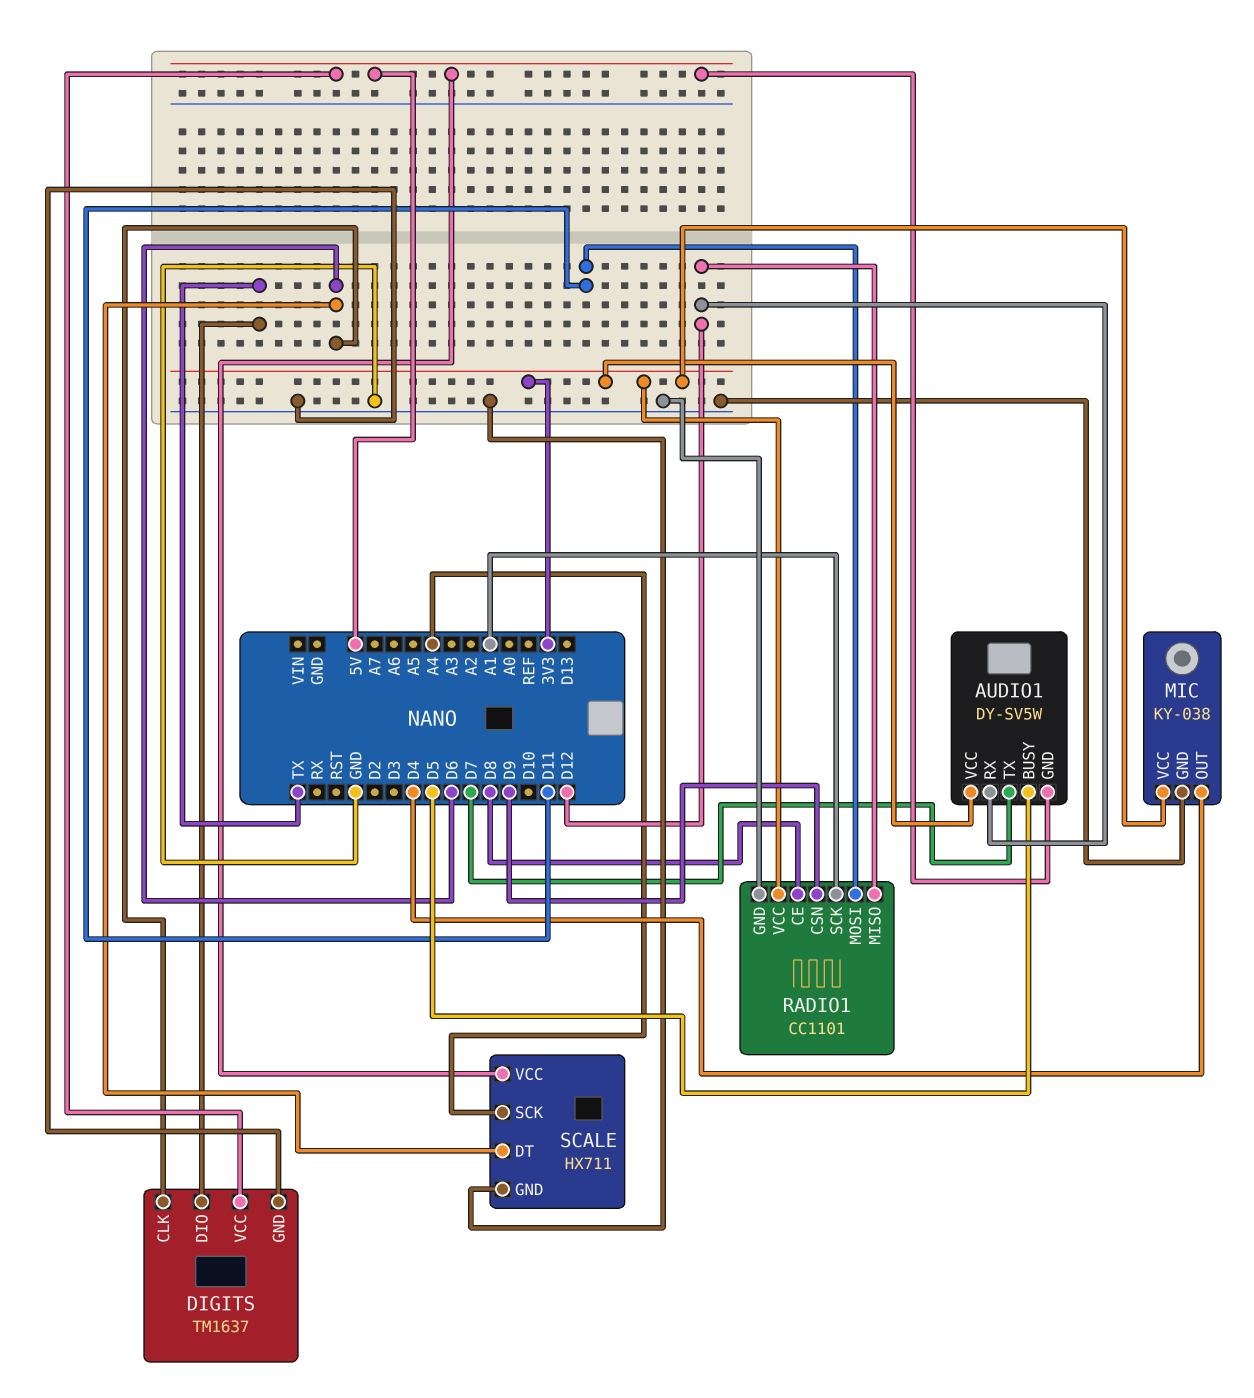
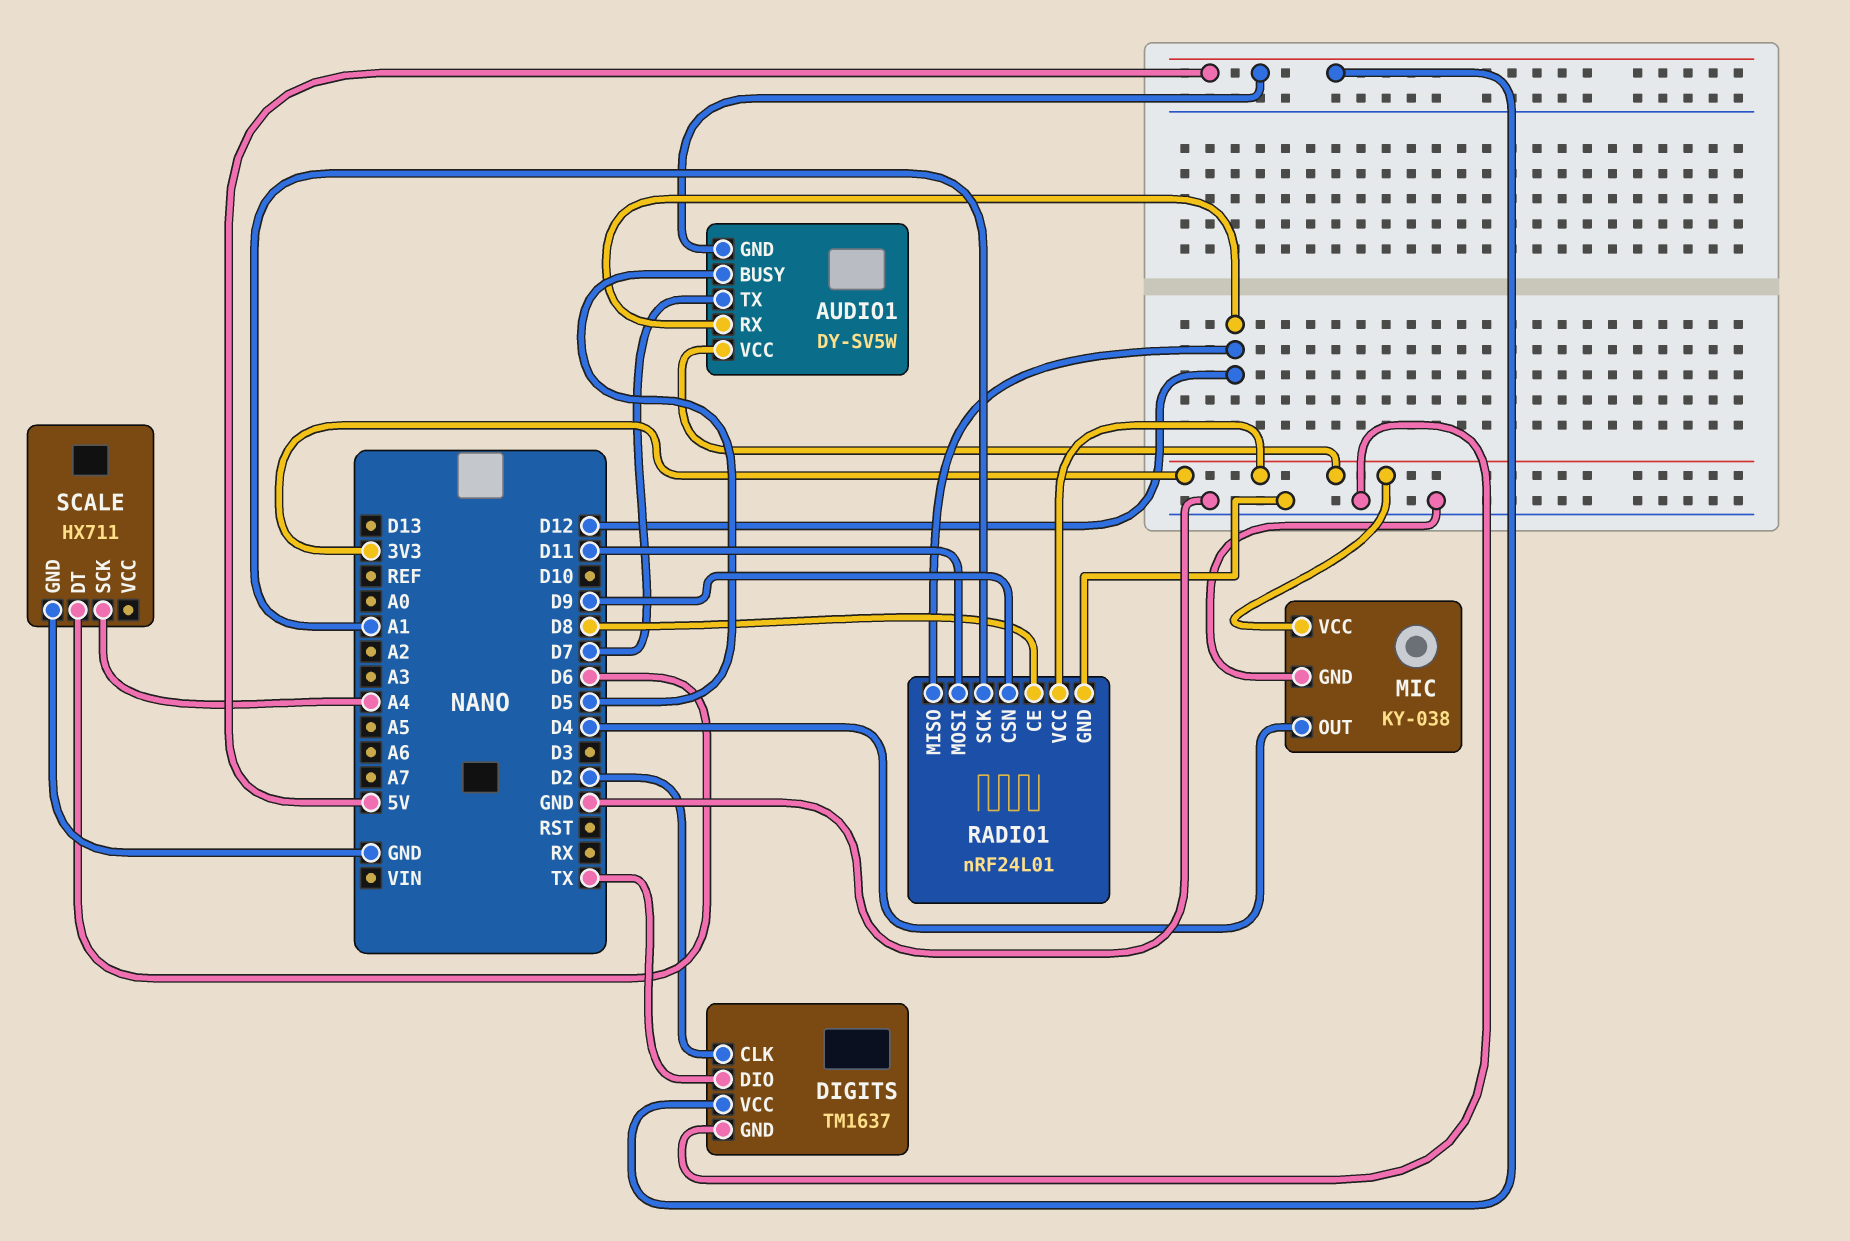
DIGITS pin CLK: D6 -> D2
RADIO1: CC1101 -> nRF24L01
SCALE pin VCC: 5V -> none

